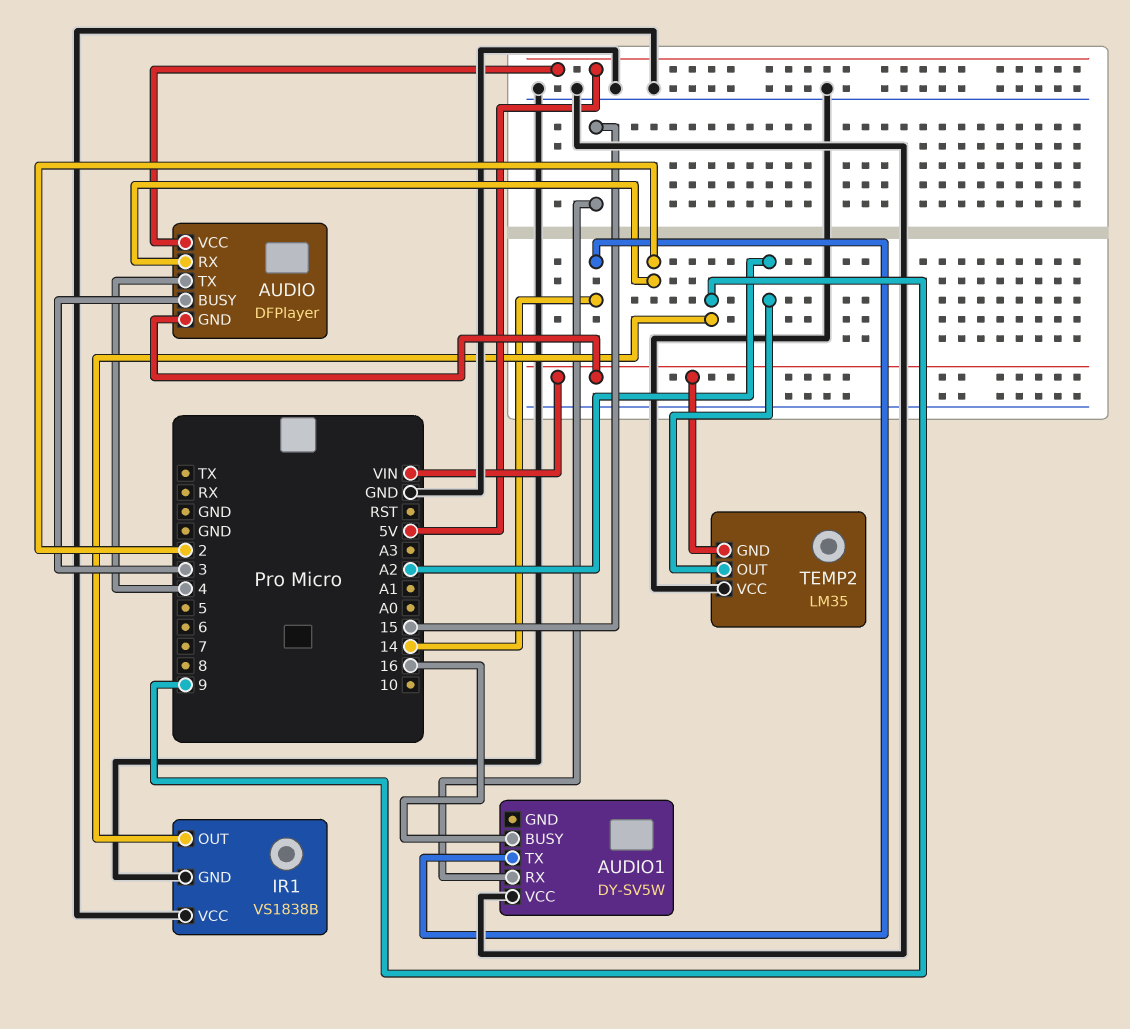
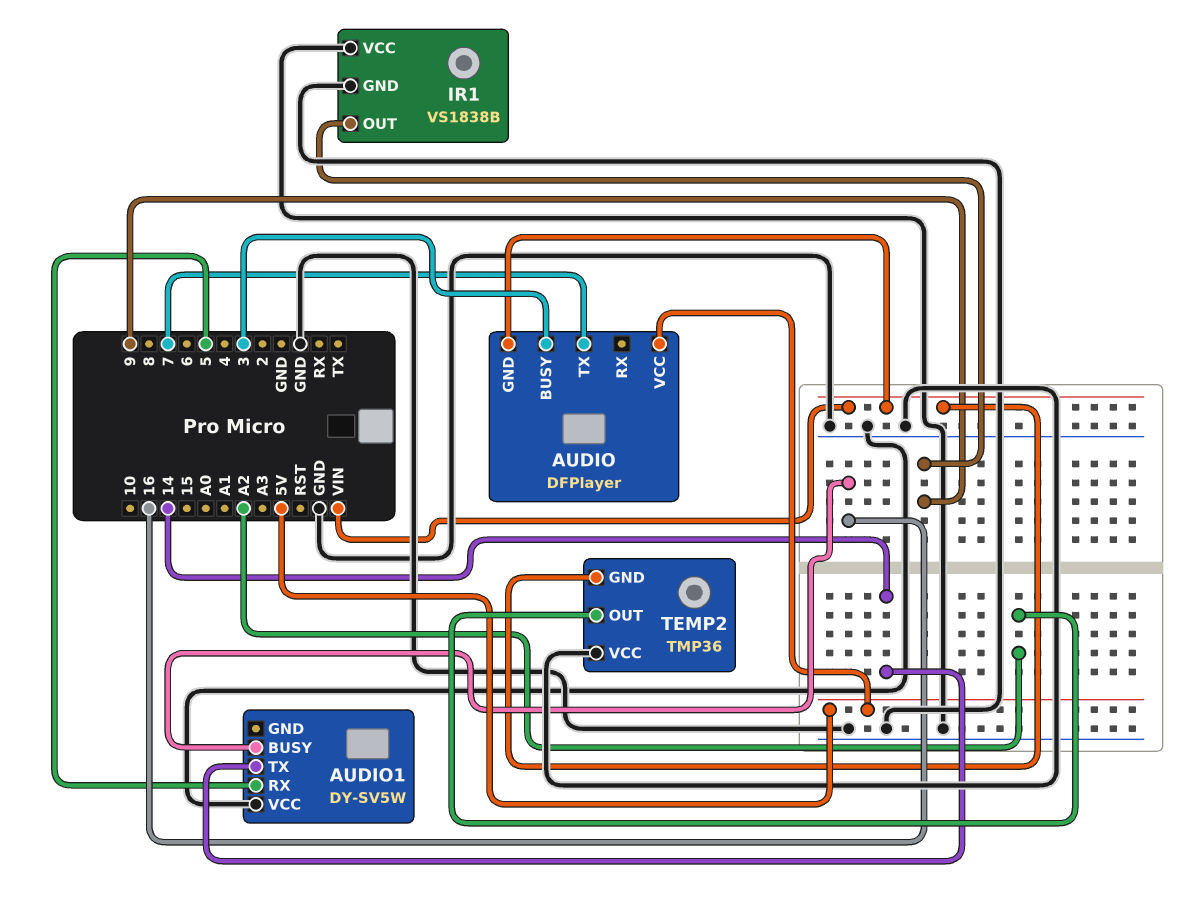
AUDIO pin RX: 2 -> none
AUDIO pin TX: 4 -> 7
AUDIO1 pin RX: 15 -> 5
TEMP2: LM35 -> TMP36

